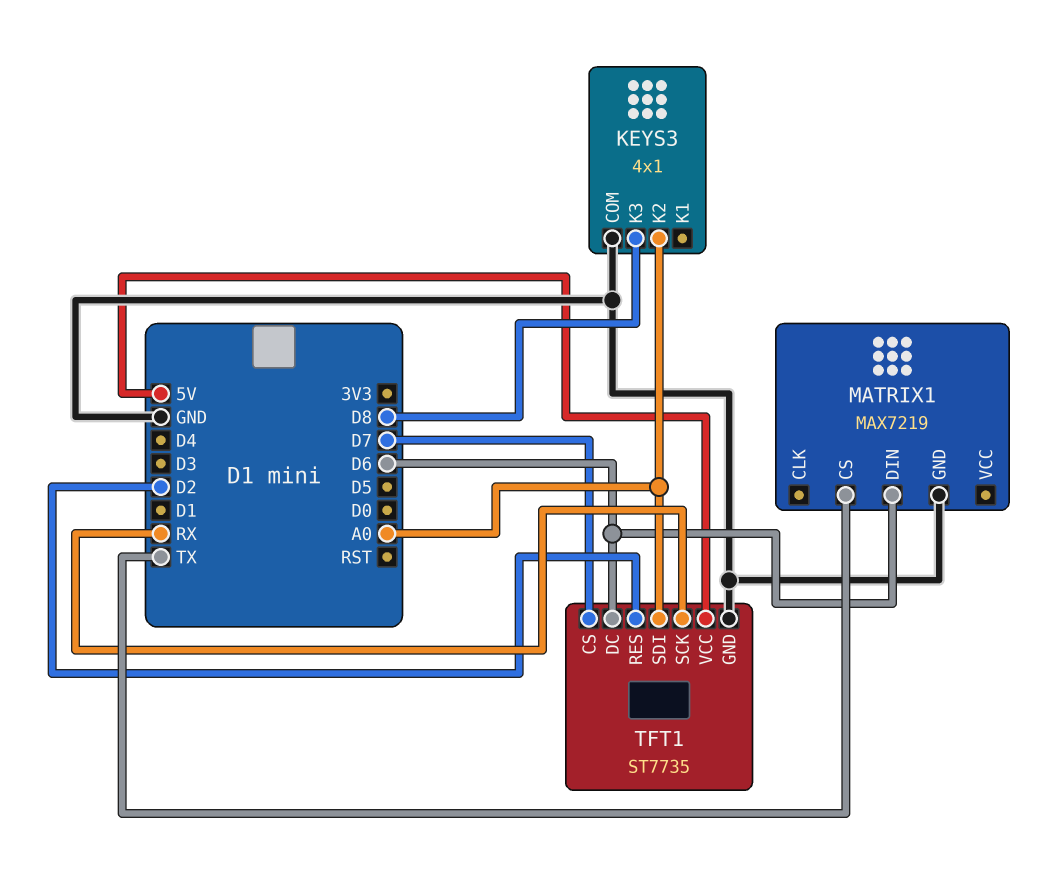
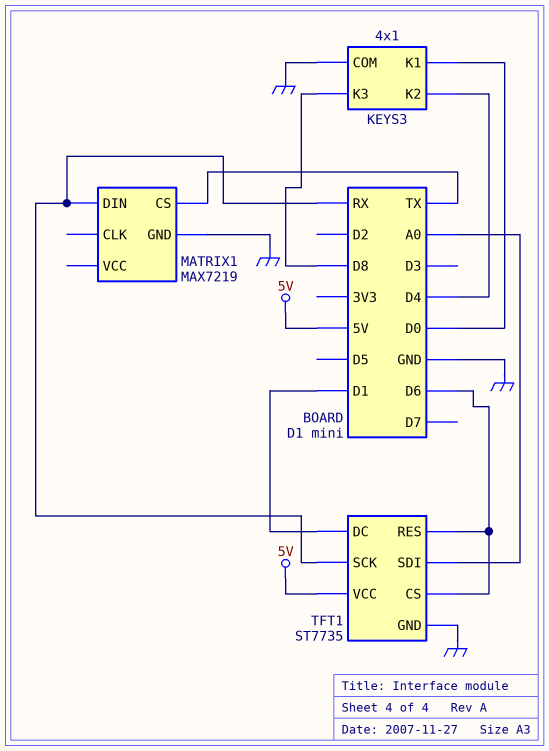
KEYS3 pin K1: none -> D0
KEYS3 pin K2: A0 -> D4
MATRIX1 pin DIN: D6 -> RX
TFT1 pin CS: D7 -> D6
TFT1 pin DC: D6 -> D1
TFT1 pin RES: D2 -> D6

